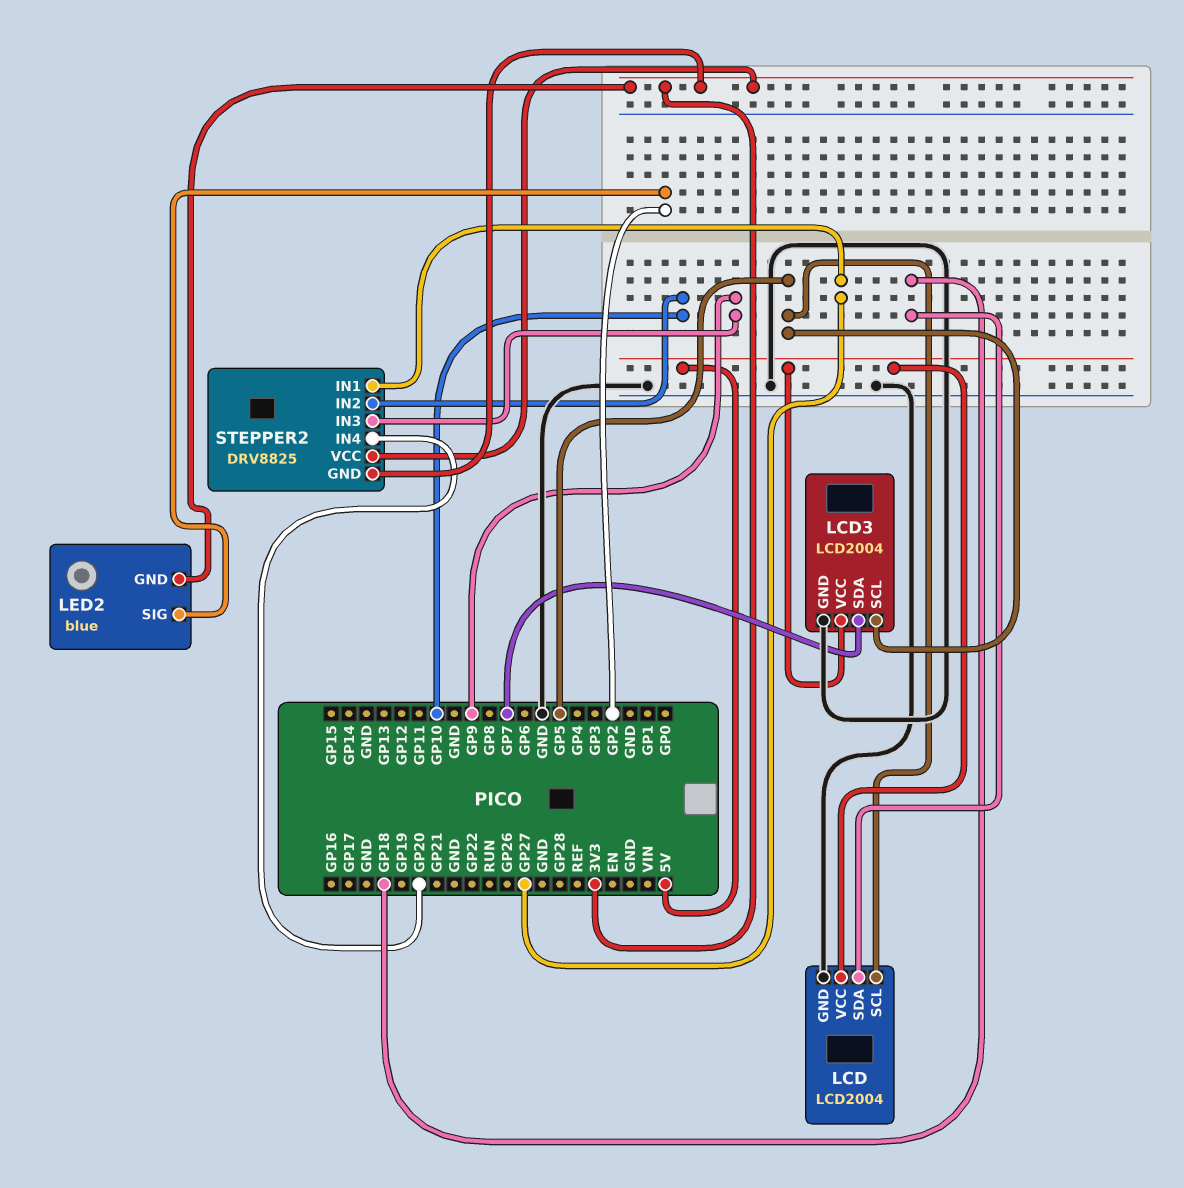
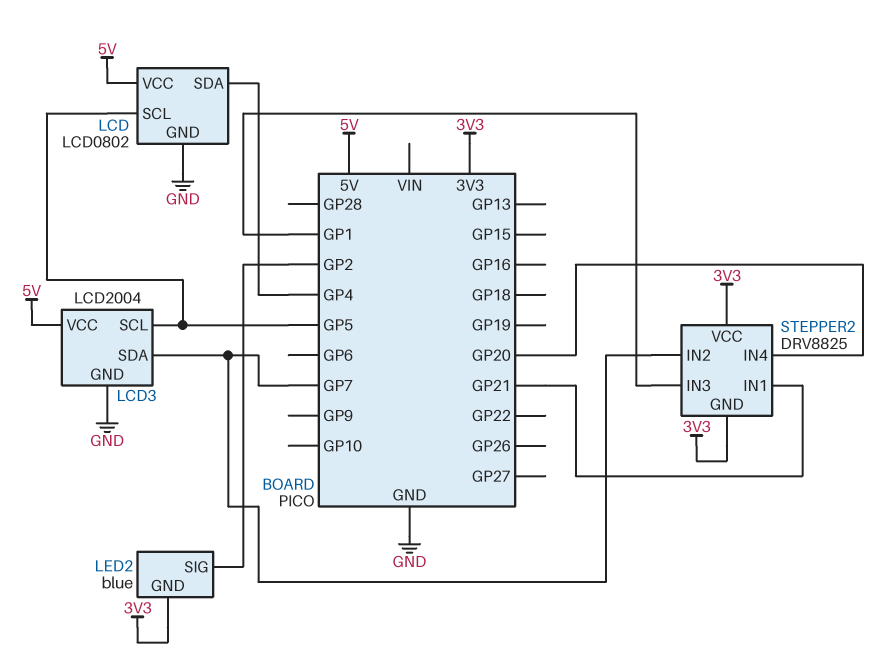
LCD: LCD2004 -> LCD0802
LCD pin SDA: GP18 -> GP4
STEPPER2 pin IN1: GP27 -> GP21
STEPPER2 pin IN2: GP10 -> GP7
STEPPER2 pin IN3: GP9 -> GP1

